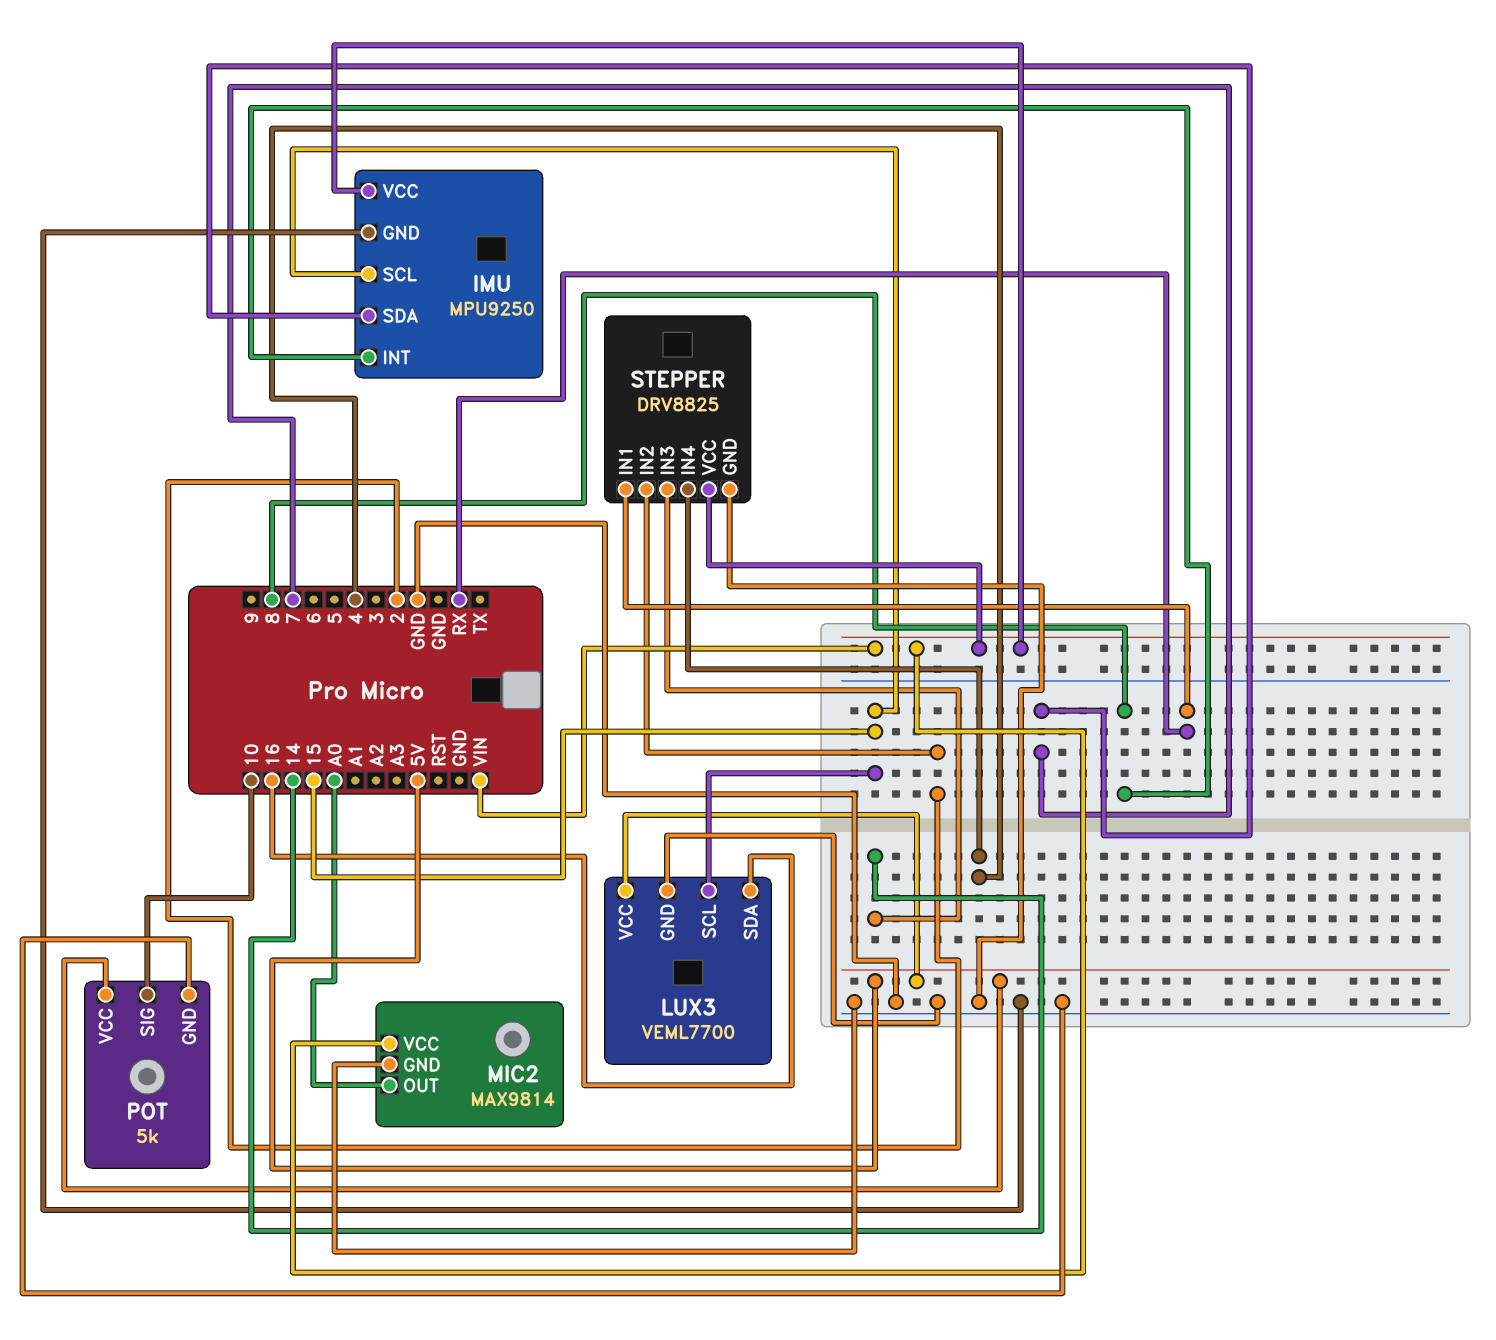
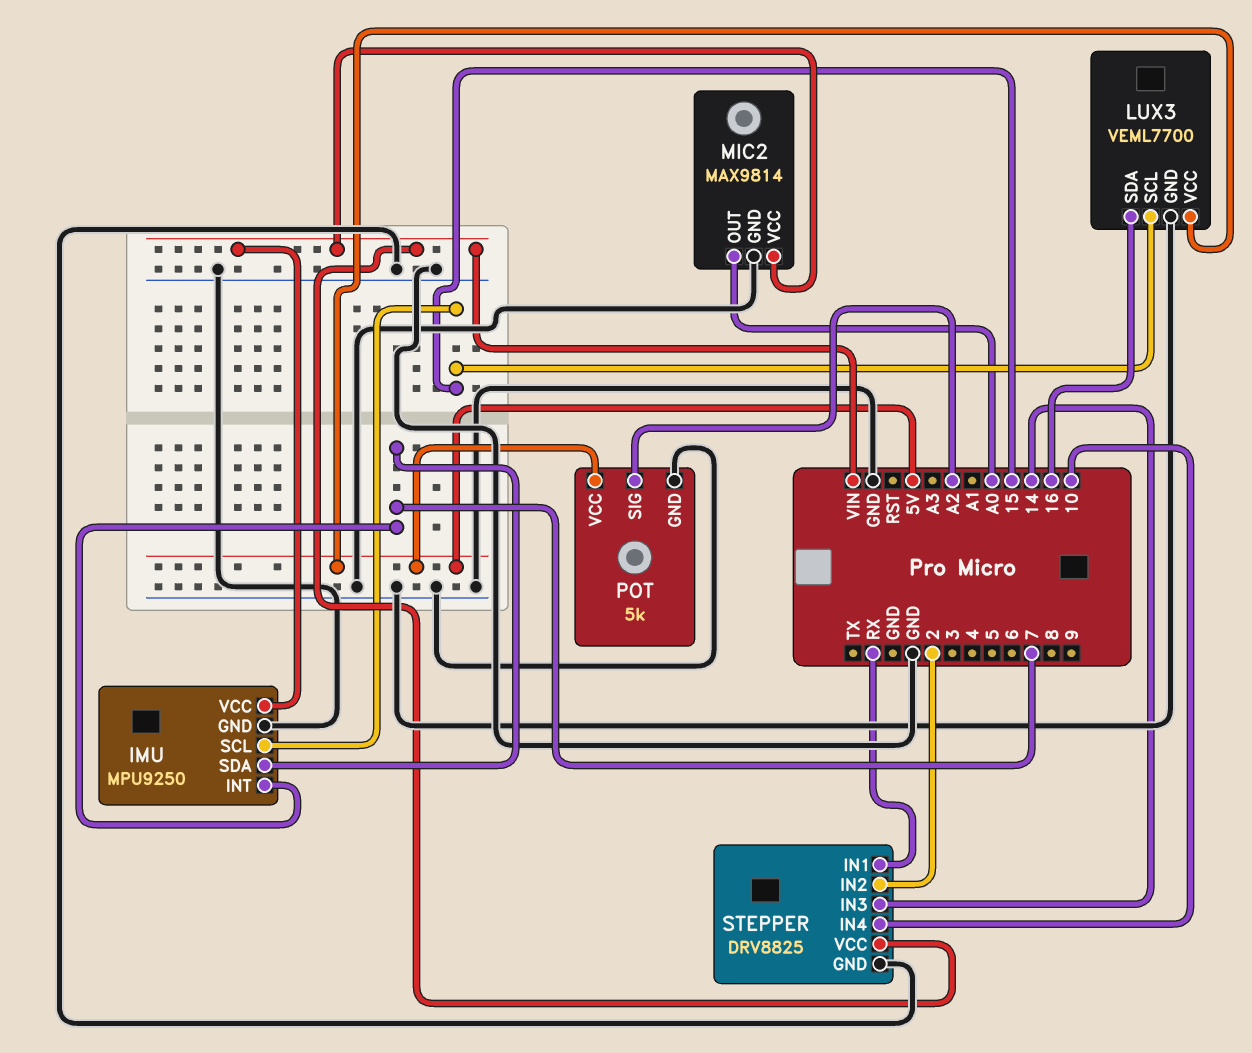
IMU pin INT: 8 -> 7
POT pin SIG: 10 -> A2
STEPPER pin IN4: 4 -> 10

